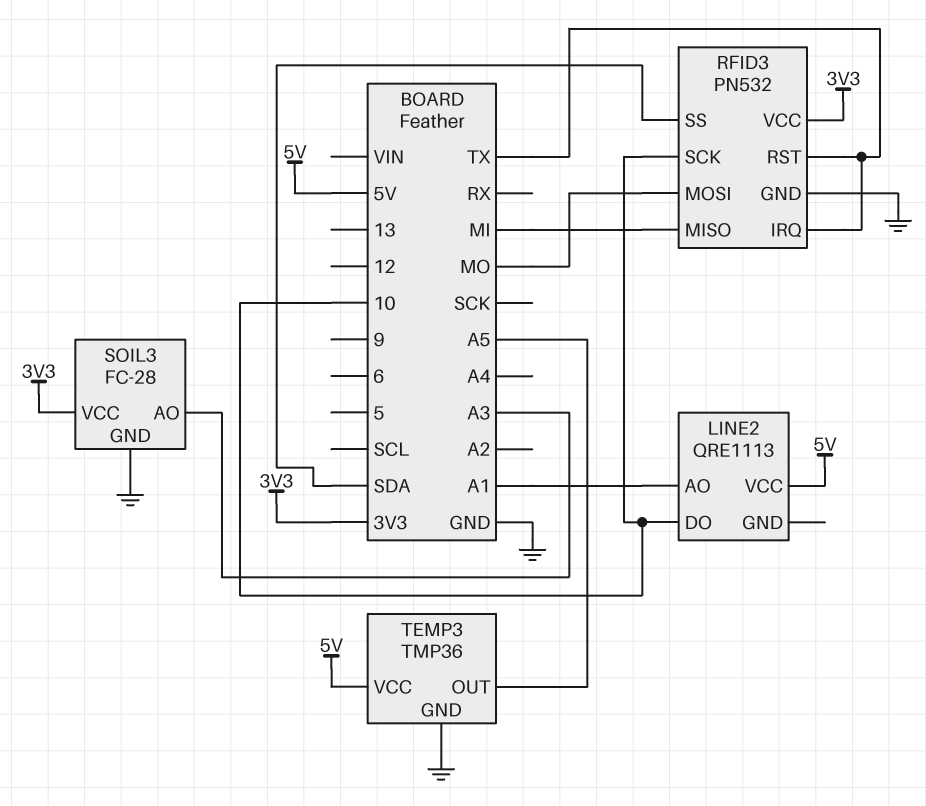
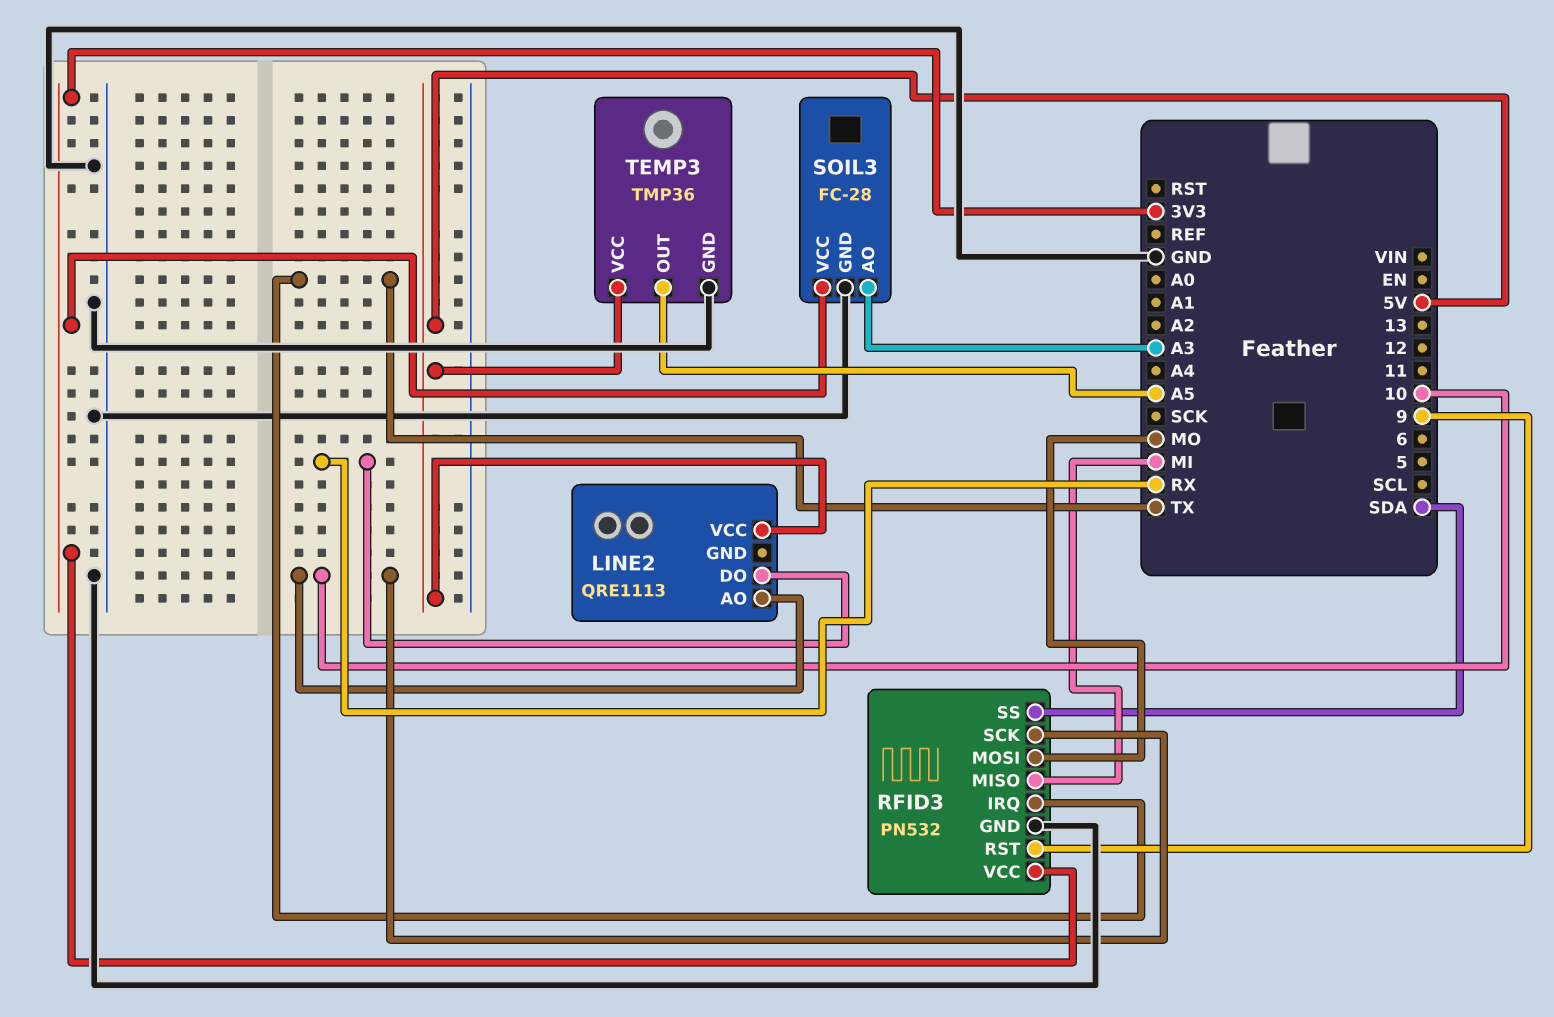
LINE2 pin AO: A1 -> 10
LINE2 pin DO: 10 -> RX
RFID3 pin RST: TX -> 9

